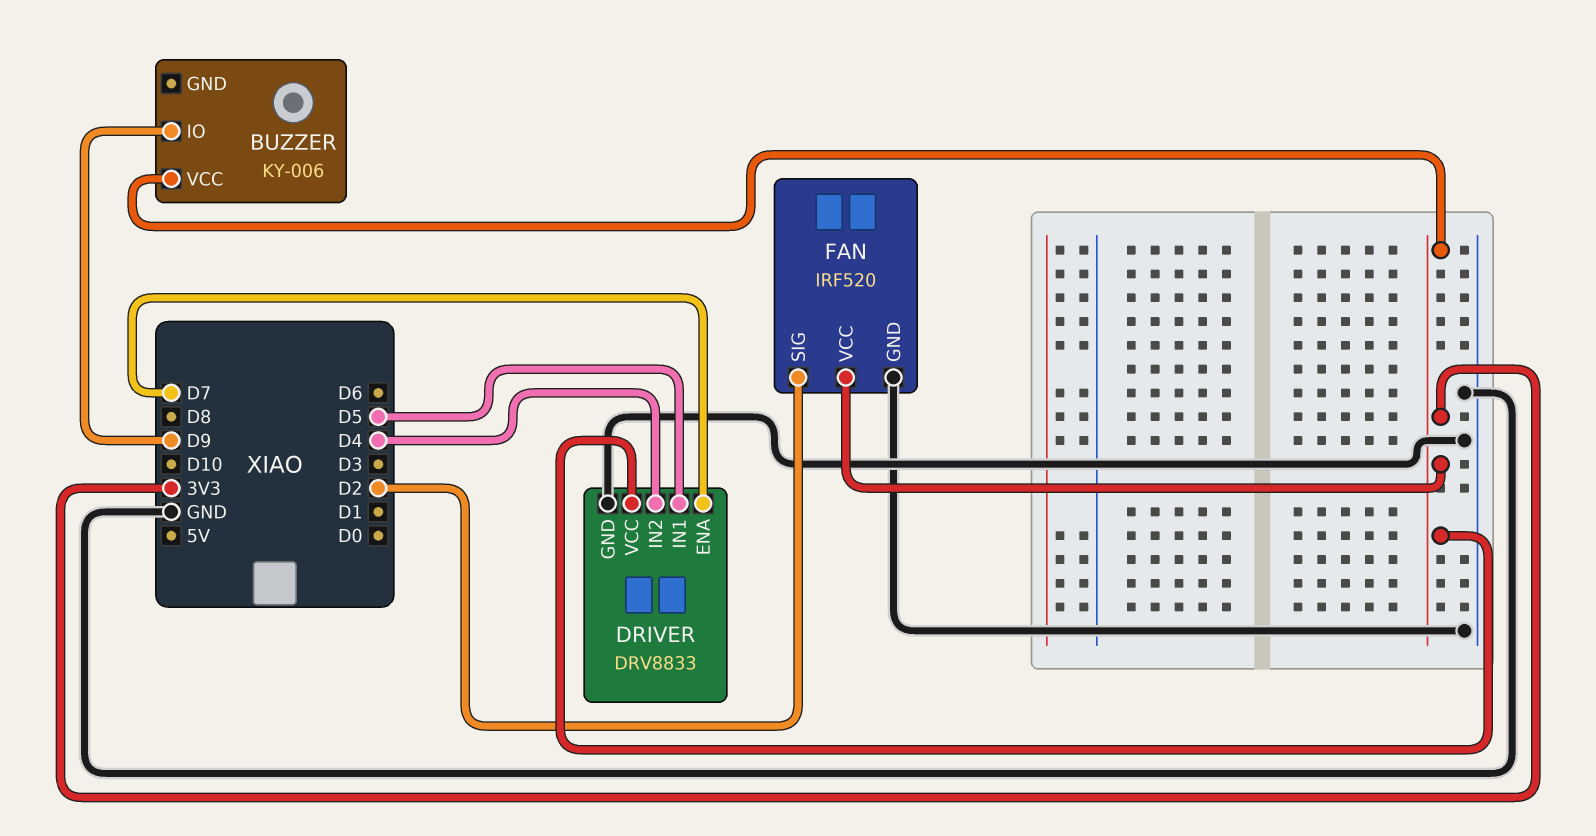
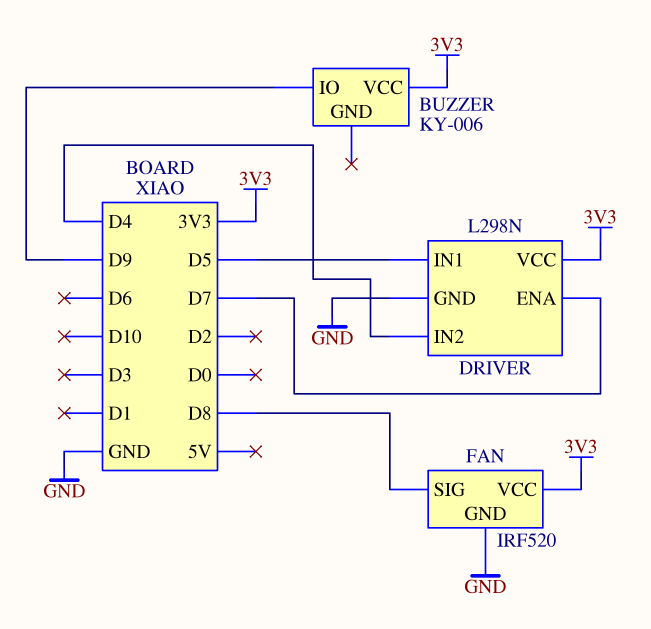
DRIVER: DRV8833 -> L298N
FAN pin SIG: D2 -> D8

